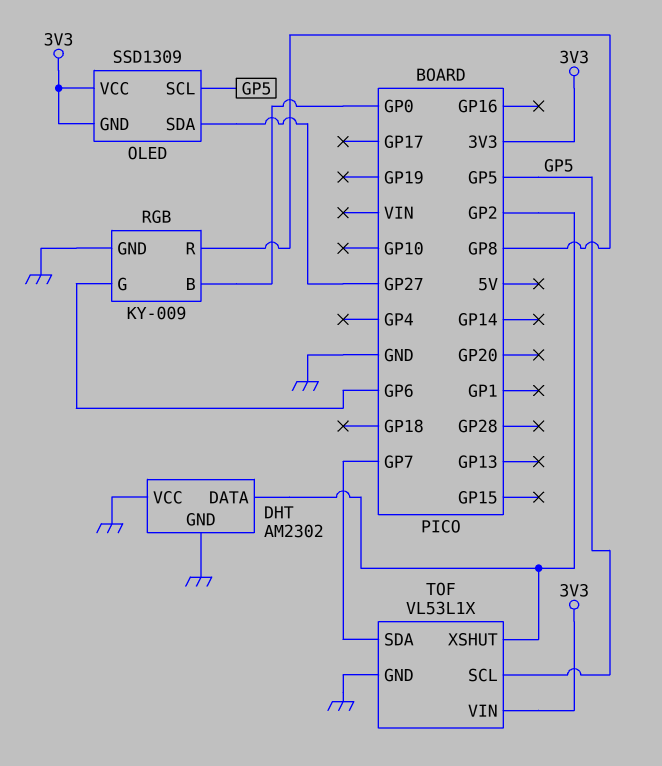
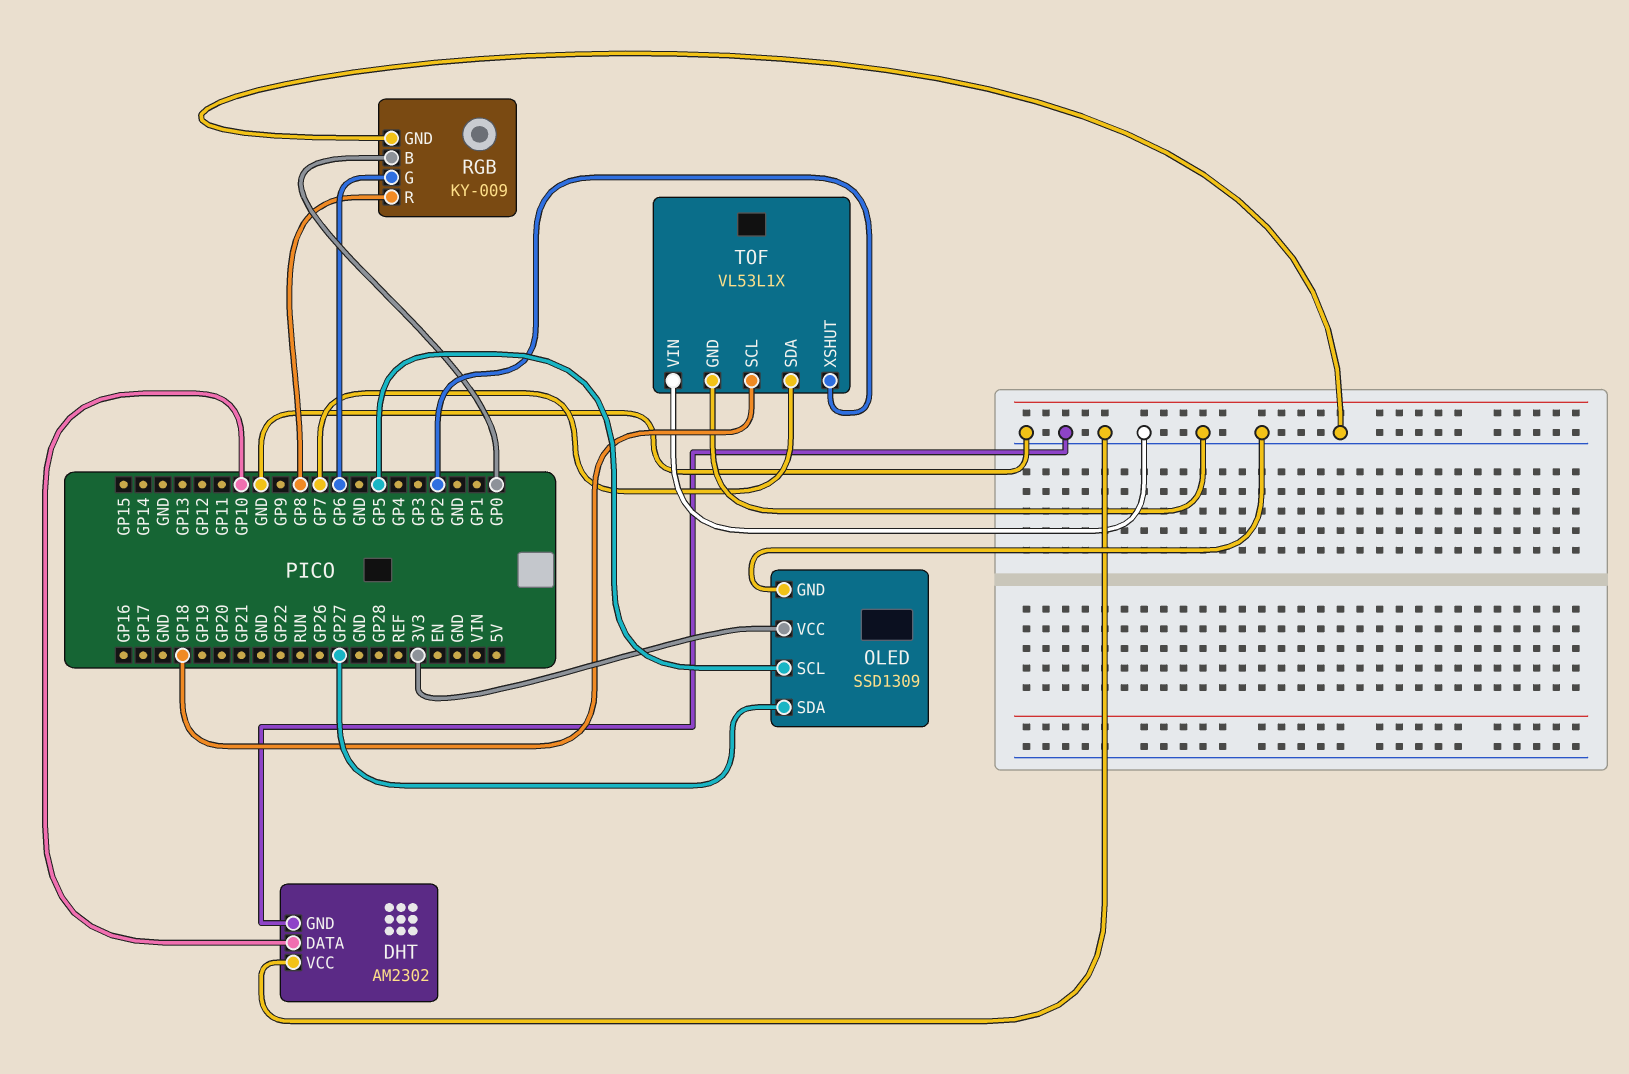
DHT pin DATA: GP2 -> GP10
OLED pin GND: 3V3 -> GND
TOF pin SCL: GP5 -> GP18
TOF pin VIN: 3V3 -> GND

